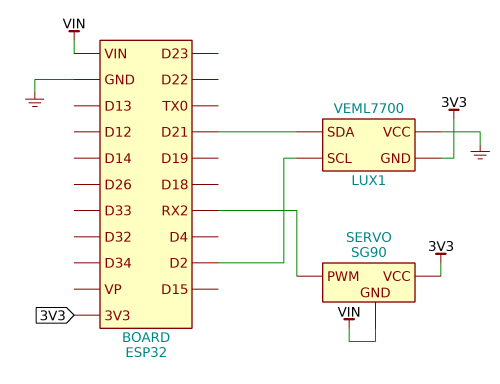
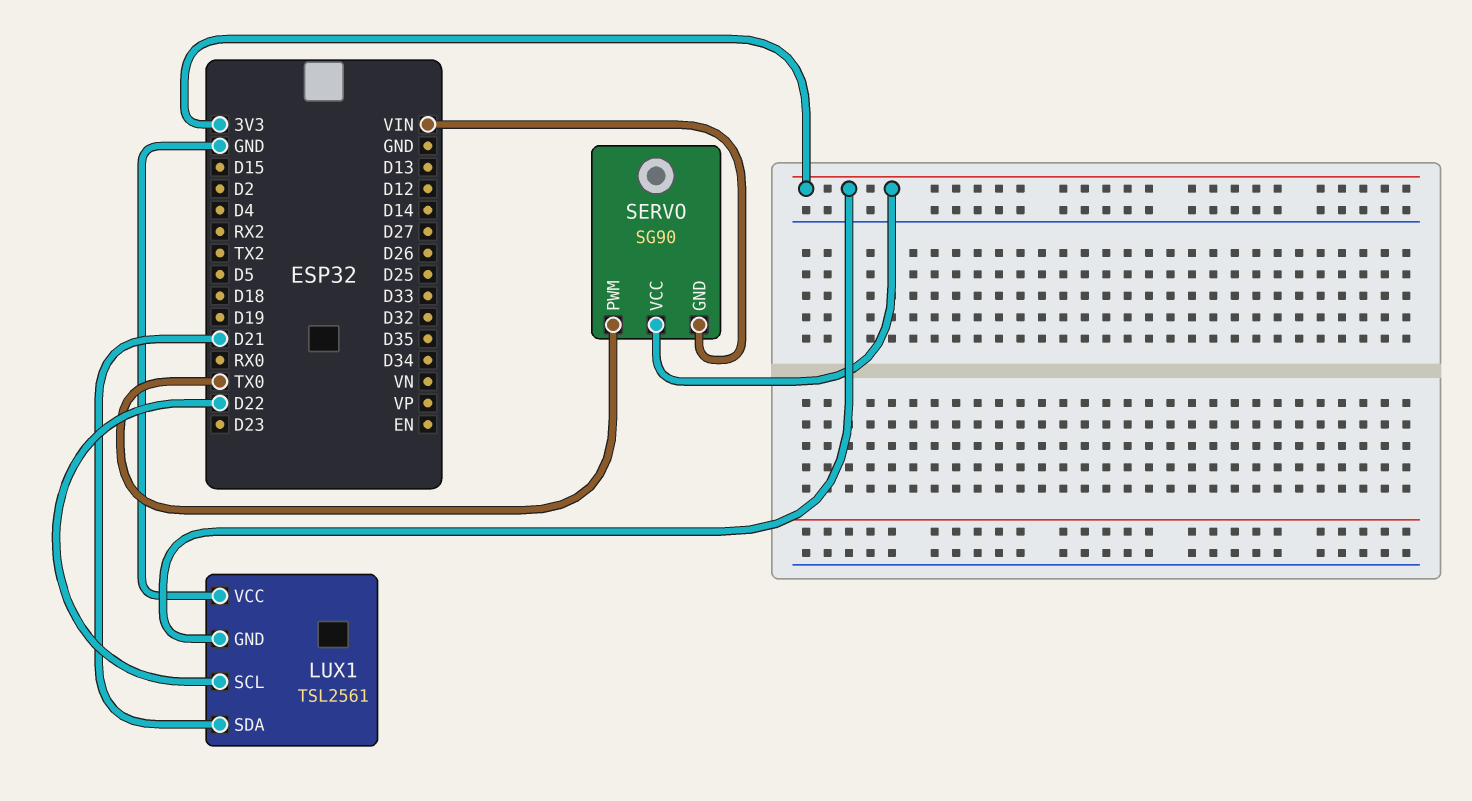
LUX1: VEML7700 -> TSL2561
LUX1 pin SCL: D2 -> D22
SERVO pin PWM: RX2 -> TX0

